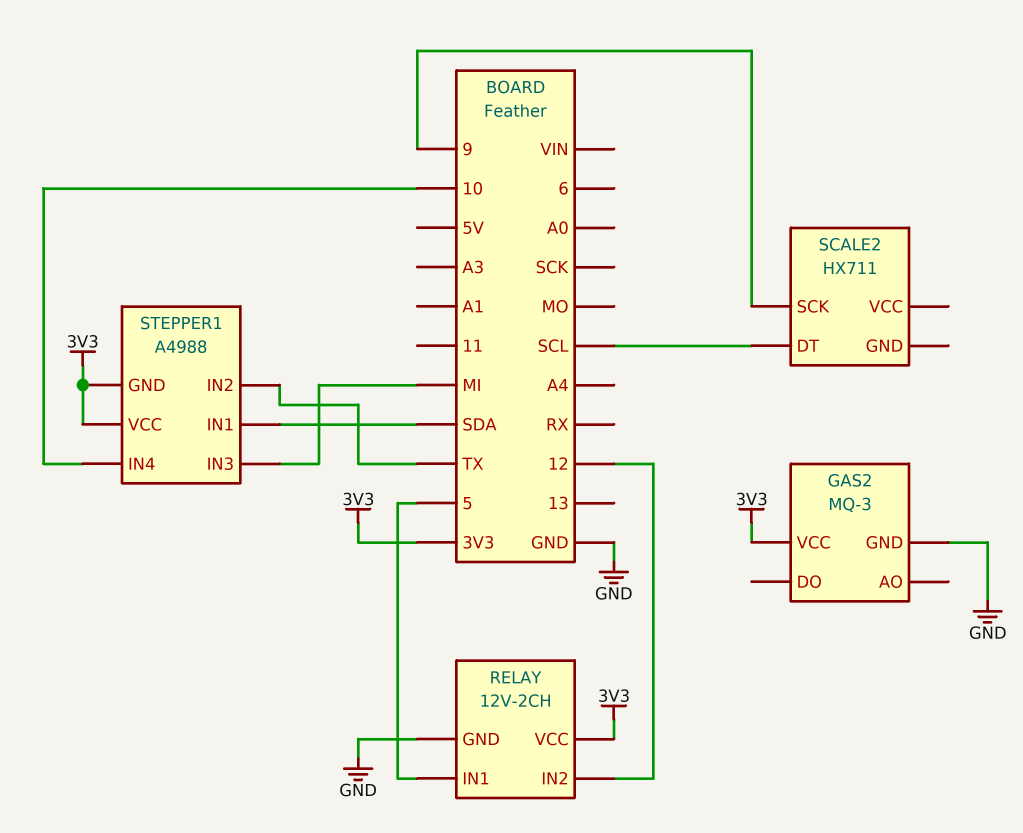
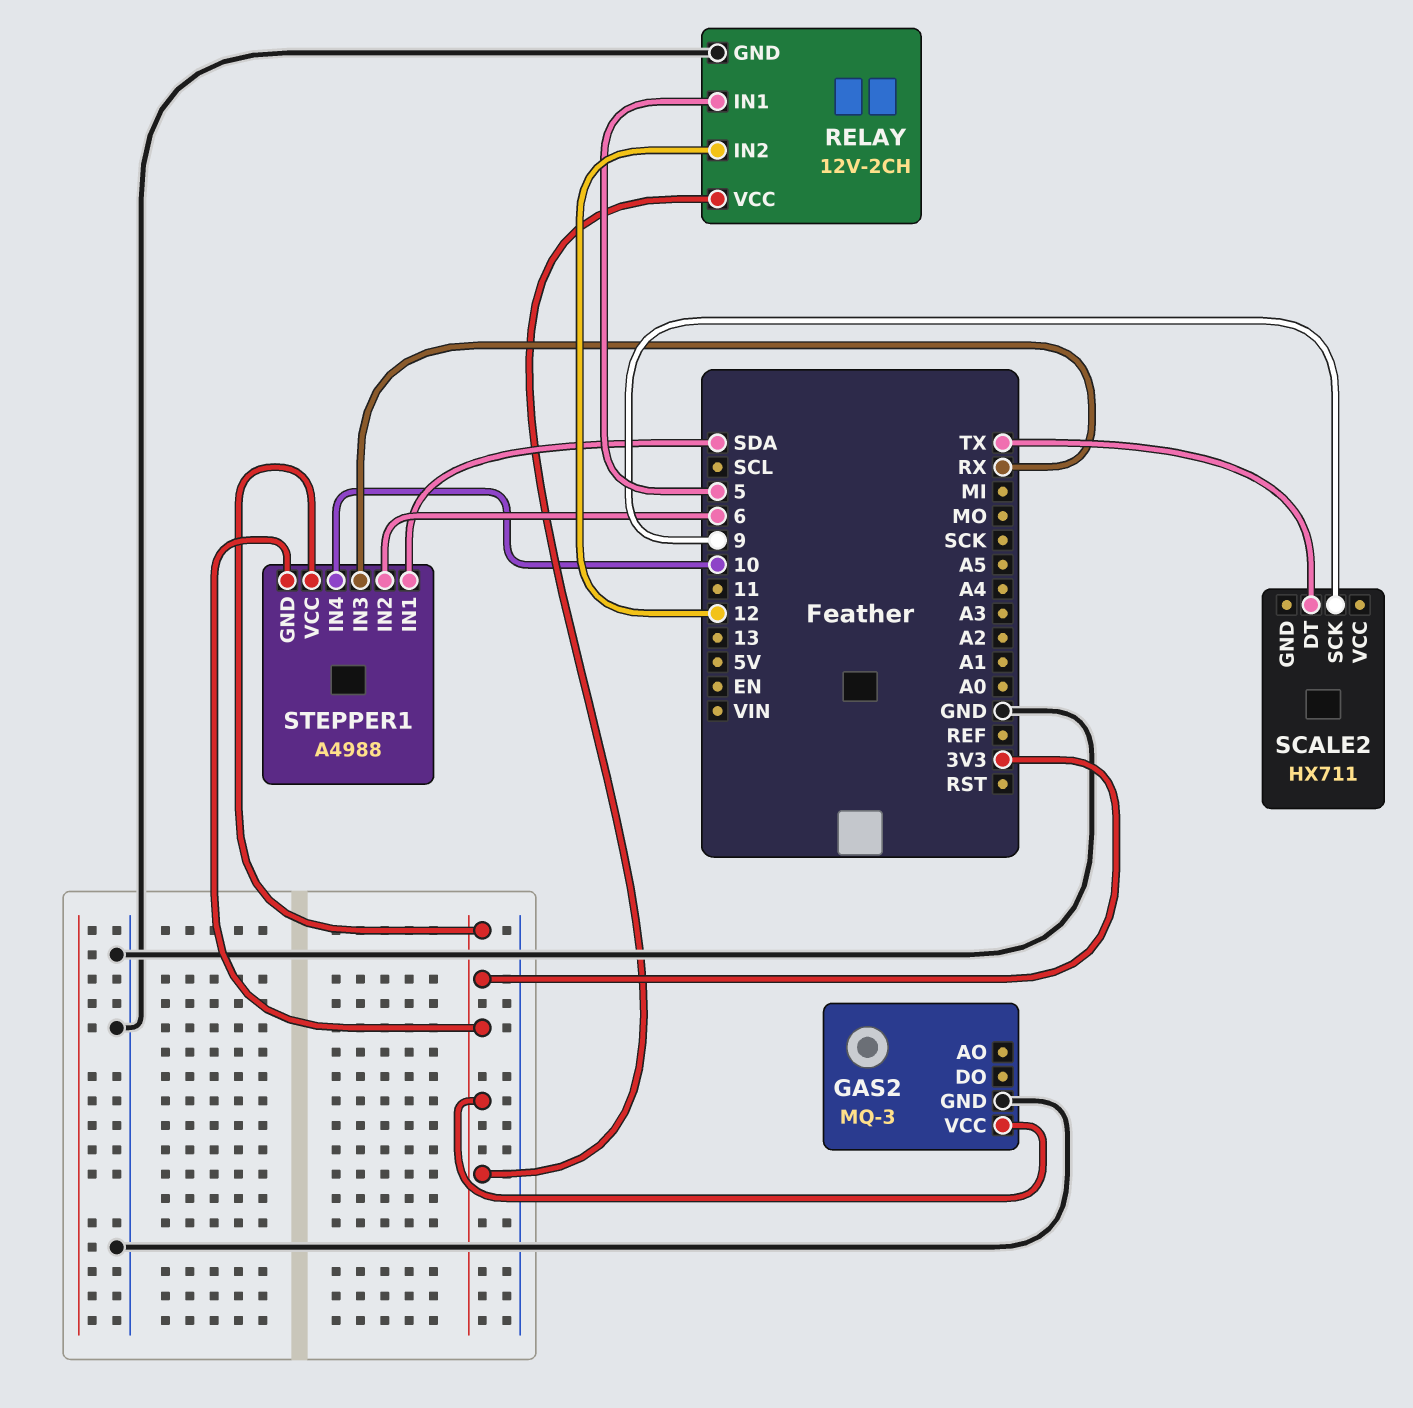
SCALE2 pin DT: SCL -> TX
STEPPER1 pin IN2: TX -> 6
STEPPER1 pin IN3: MI -> RX

